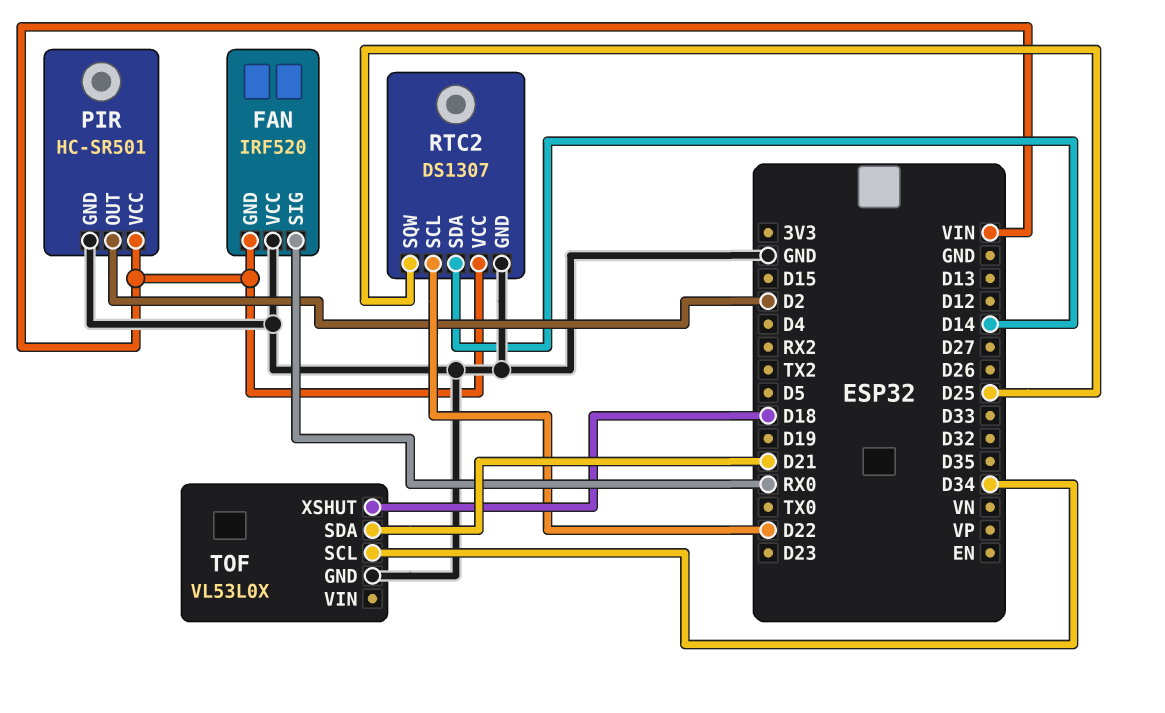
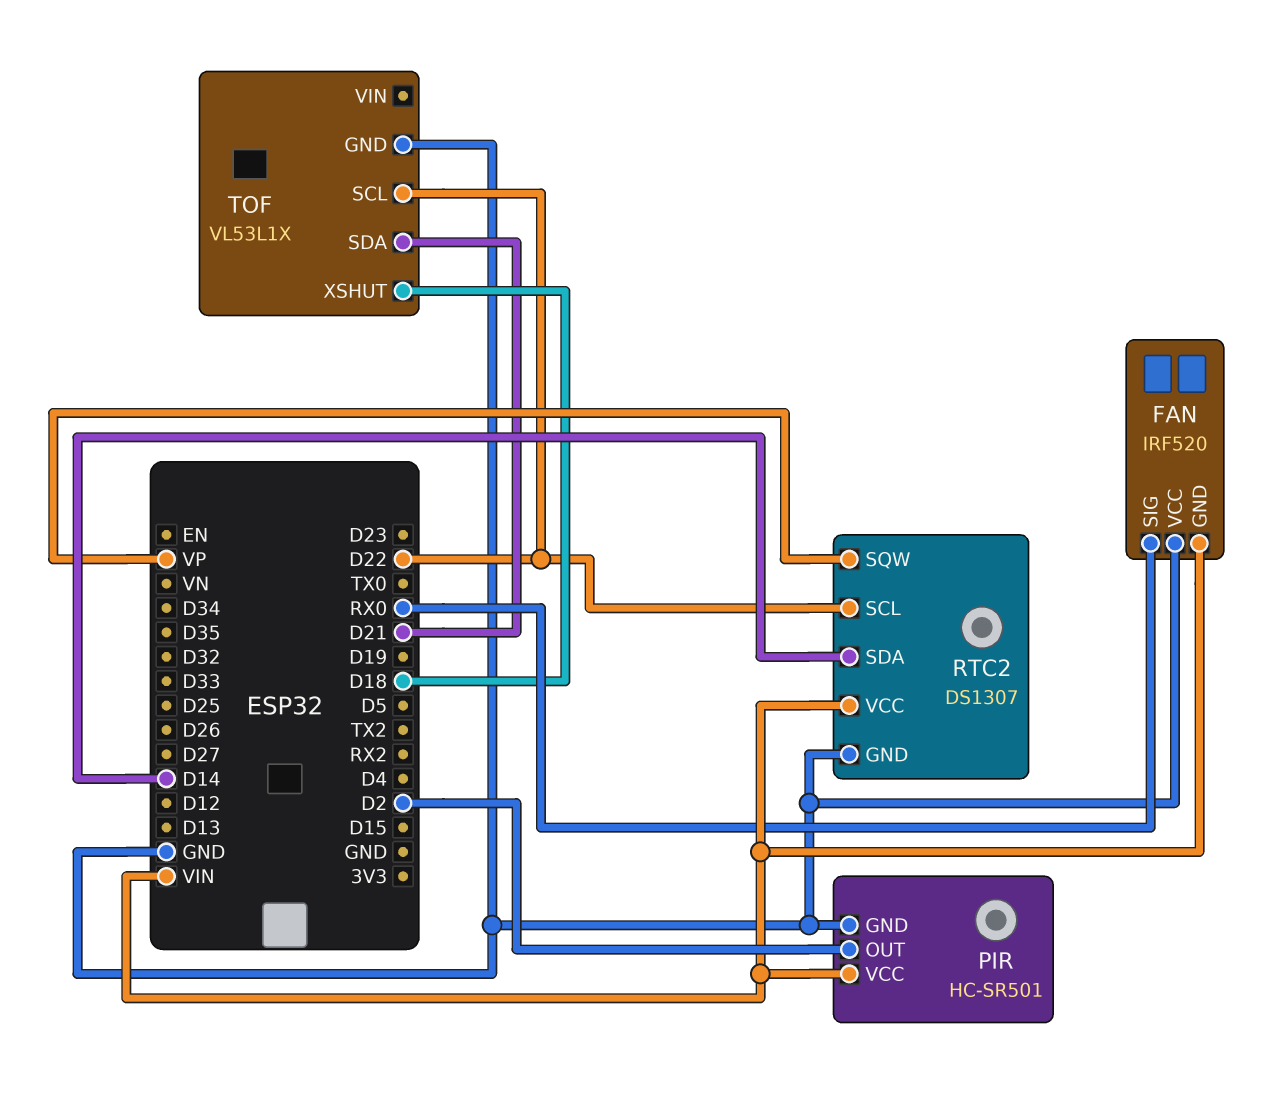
RTC2 pin SQW: D25 -> VP
TOF: VL53L0X -> VL53L1X
TOF pin SCL: D34 -> D22

